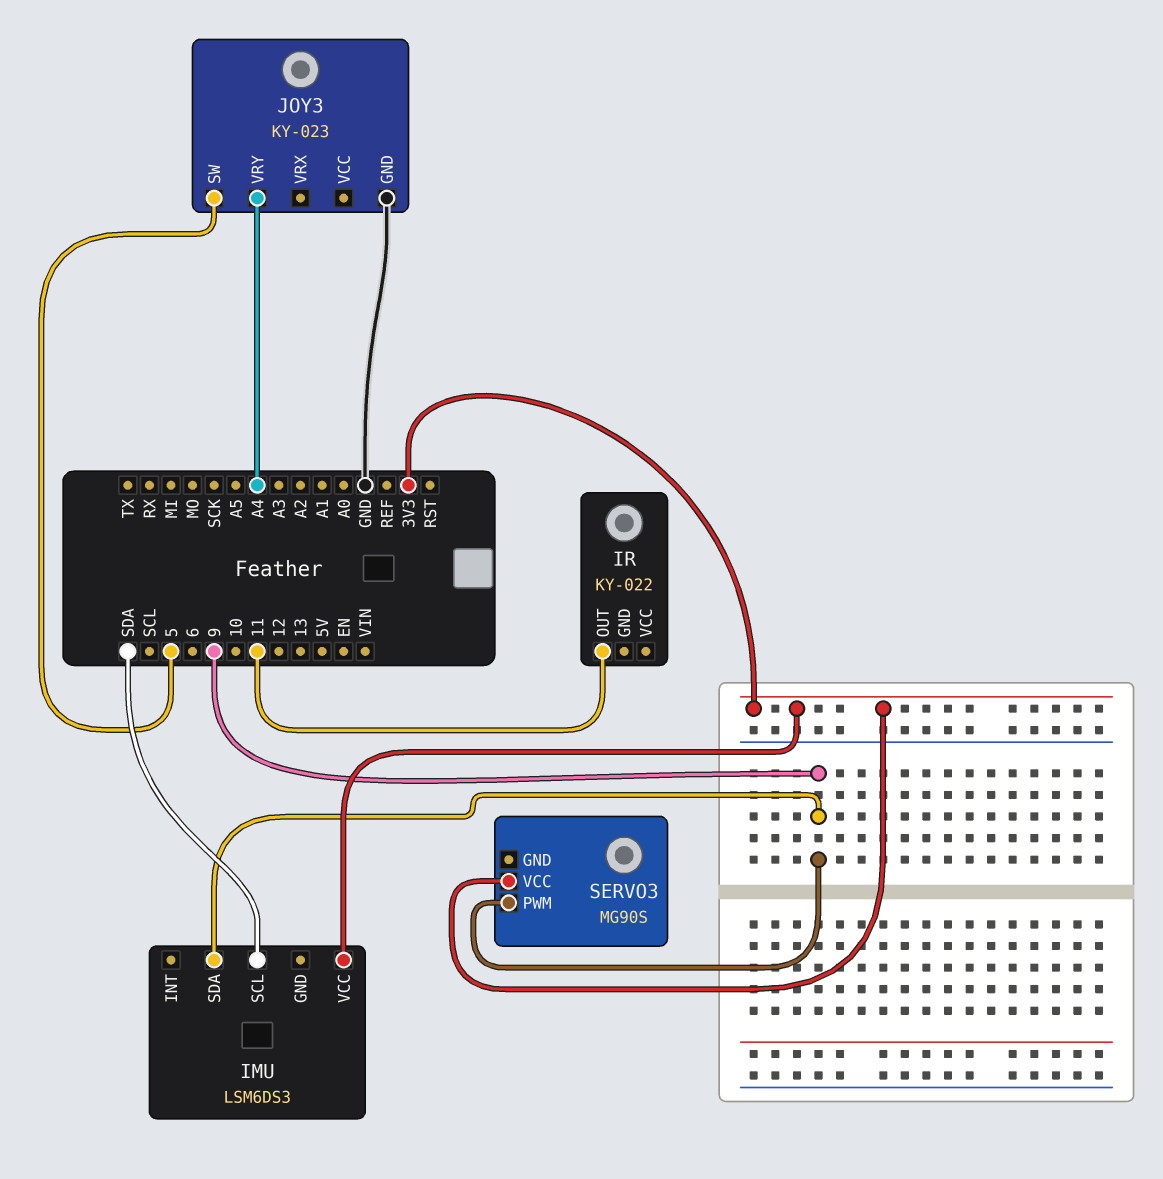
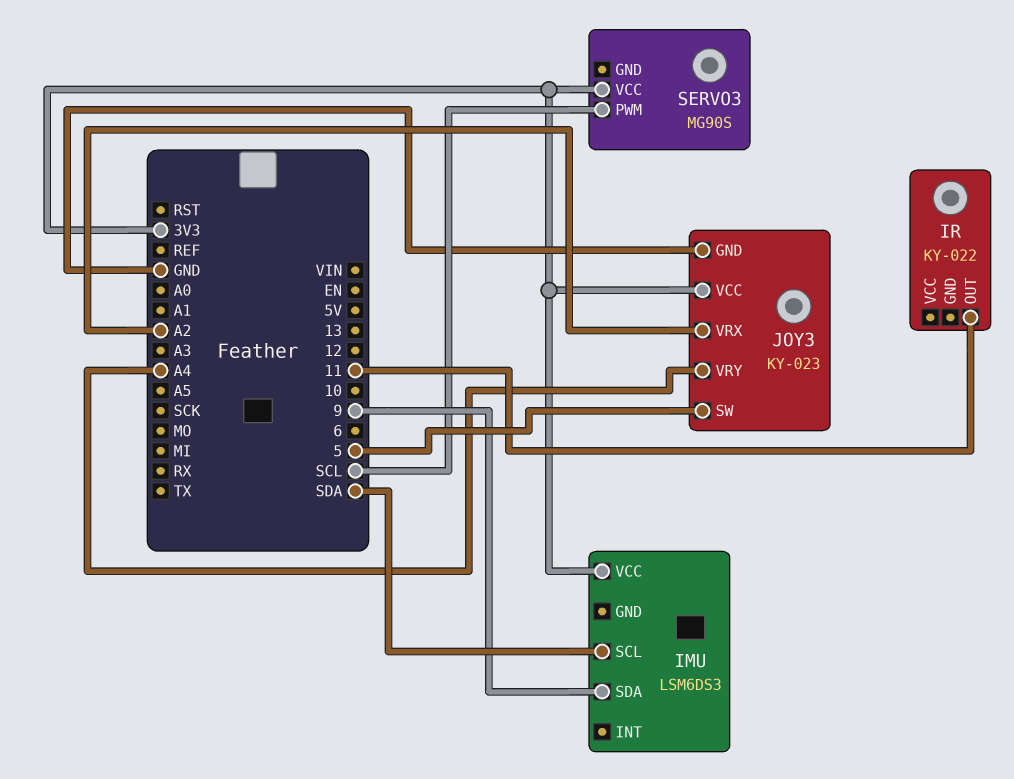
JOY3 pin VCC: none -> 3V3
JOY3 pin VRX: none -> A2
SERVO3 pin PWM: 9 -> SCL

